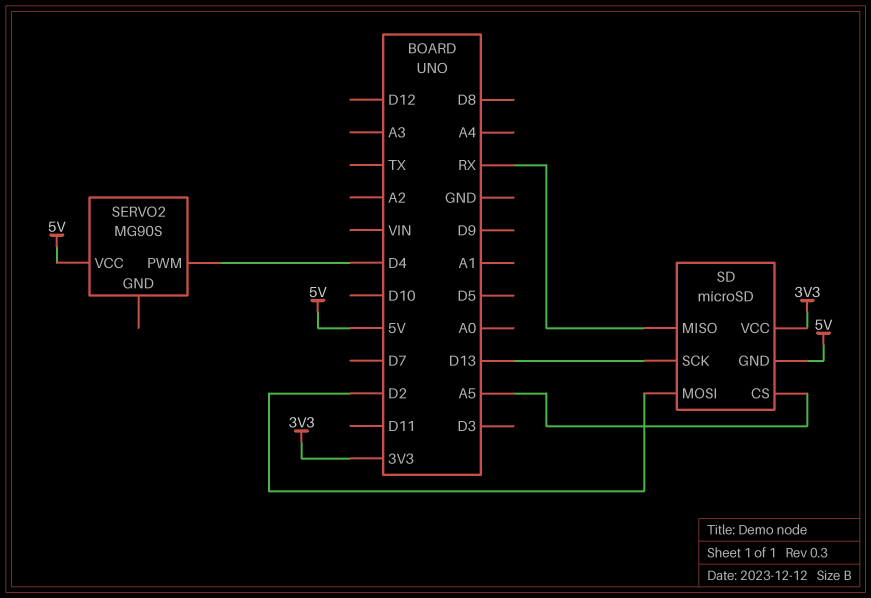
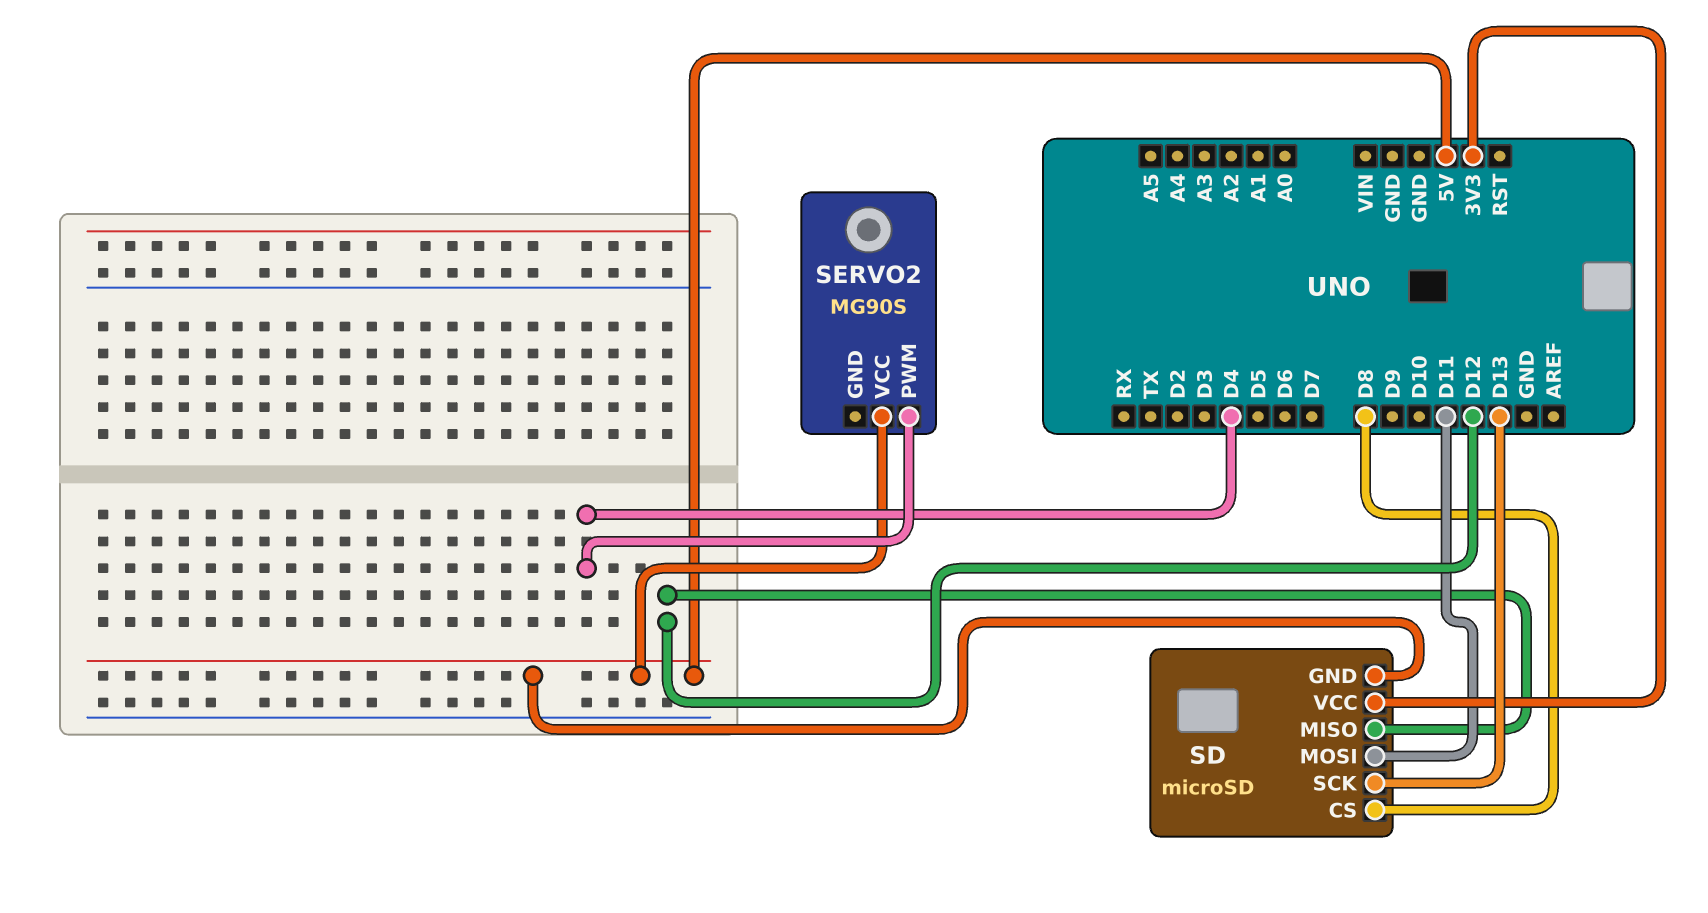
SD pin CS: A5 -> D8
SD pin MISO: RX -> D12
SD pin MOSI: D2 -> D11

